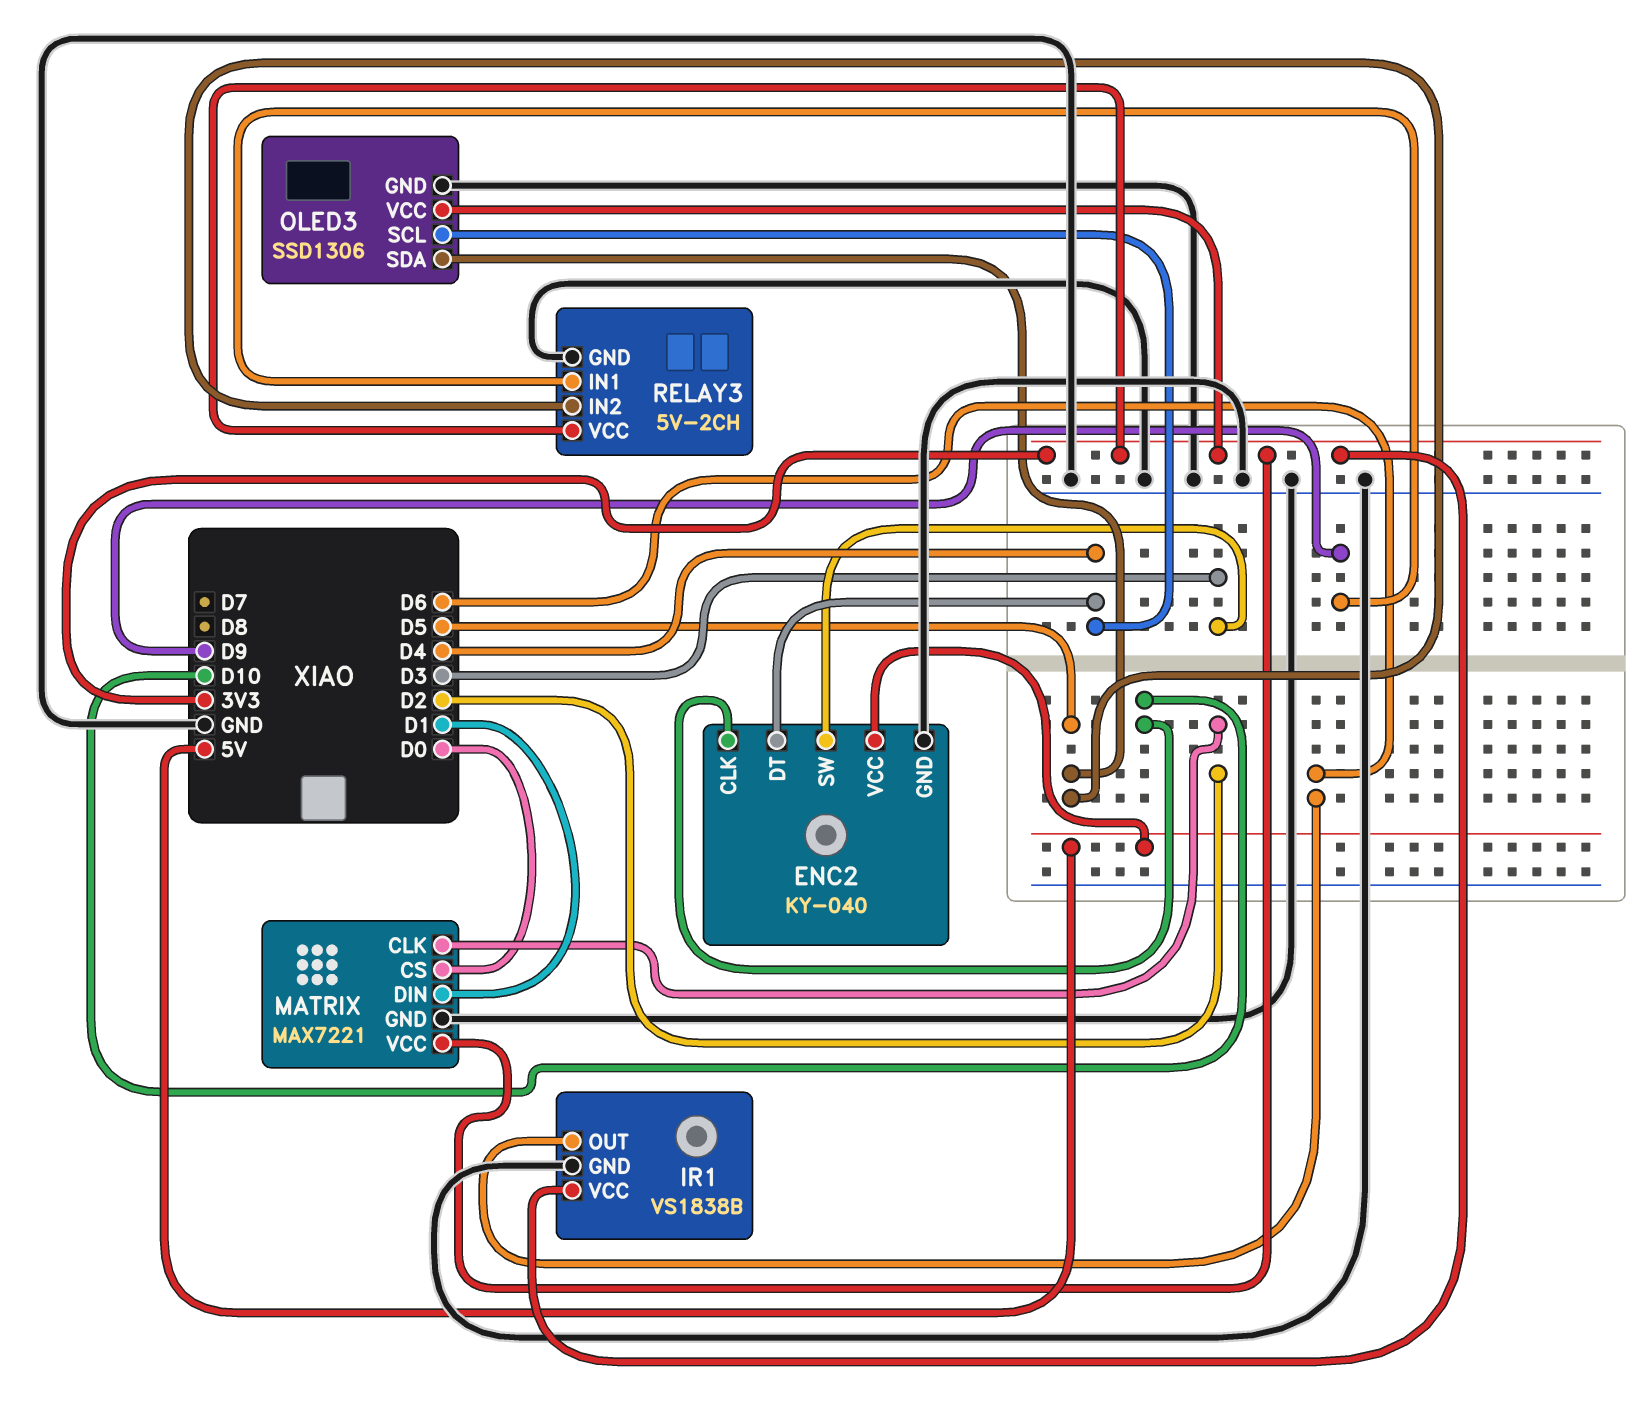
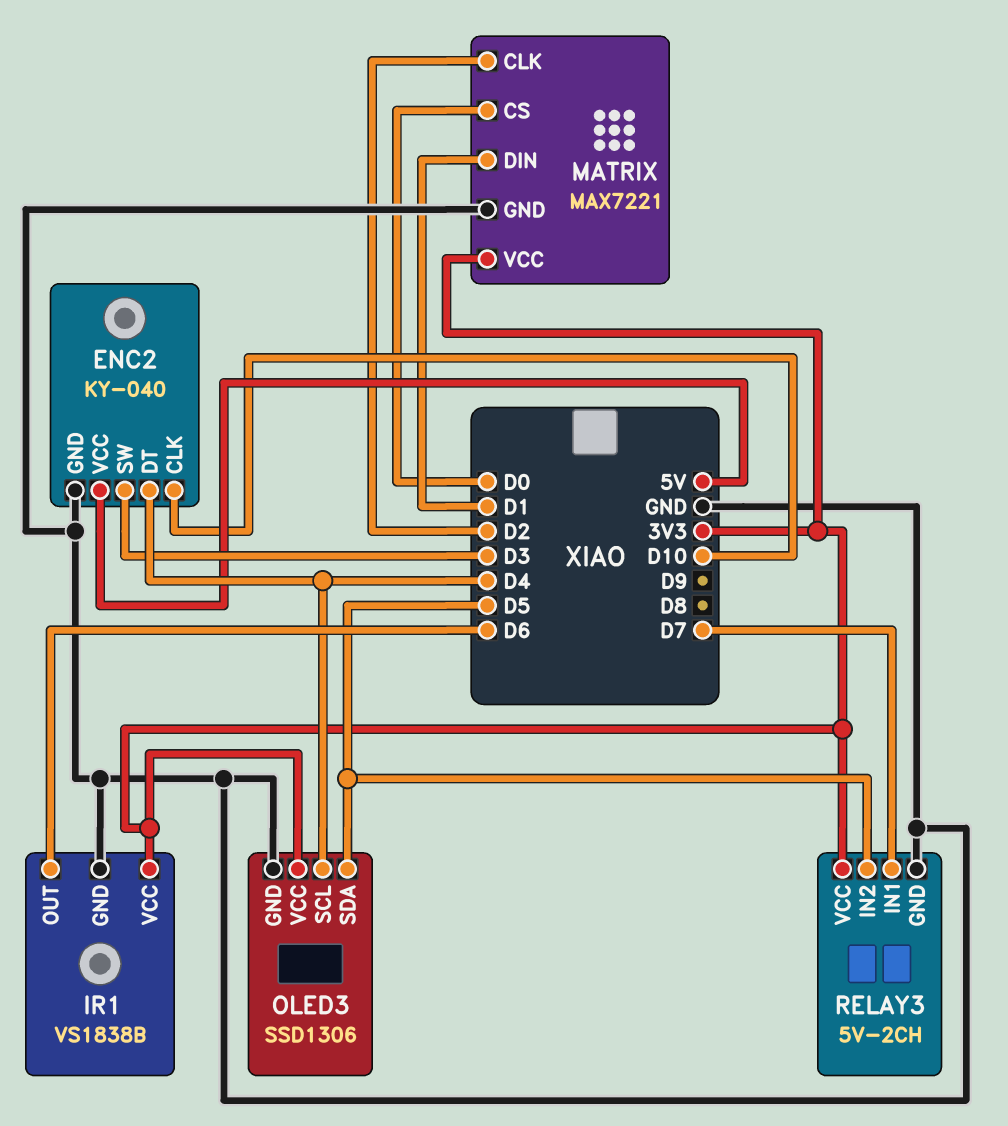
RELAY3 pin IN1: D9 -> D7

